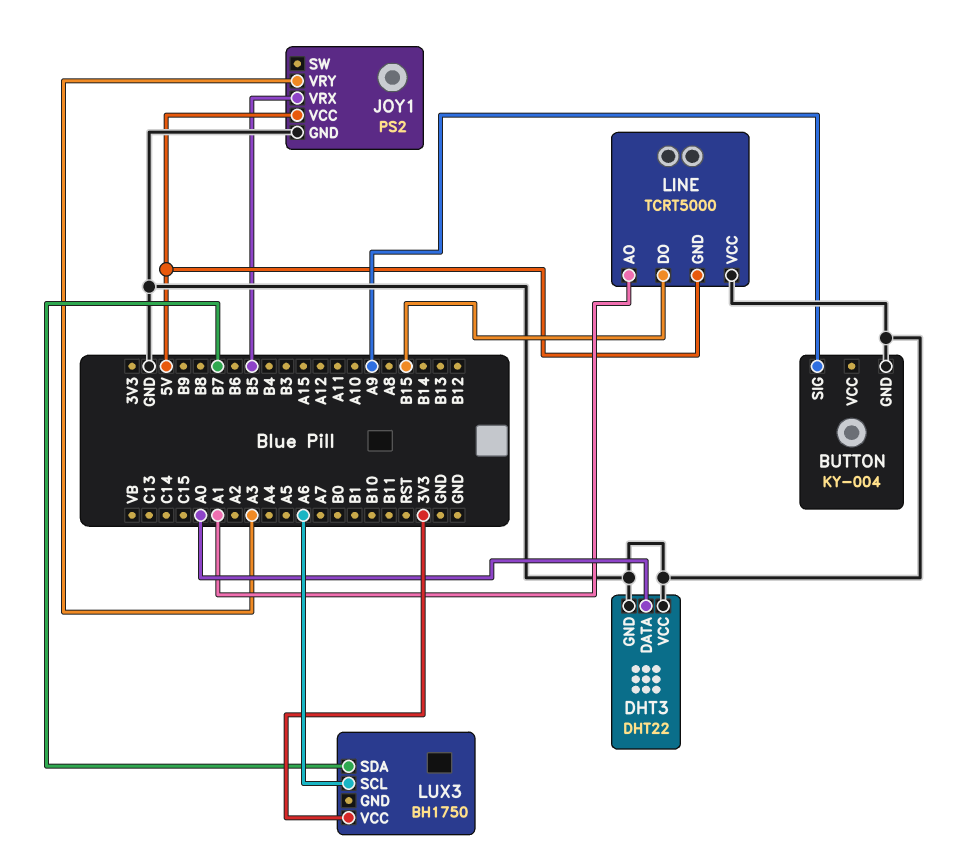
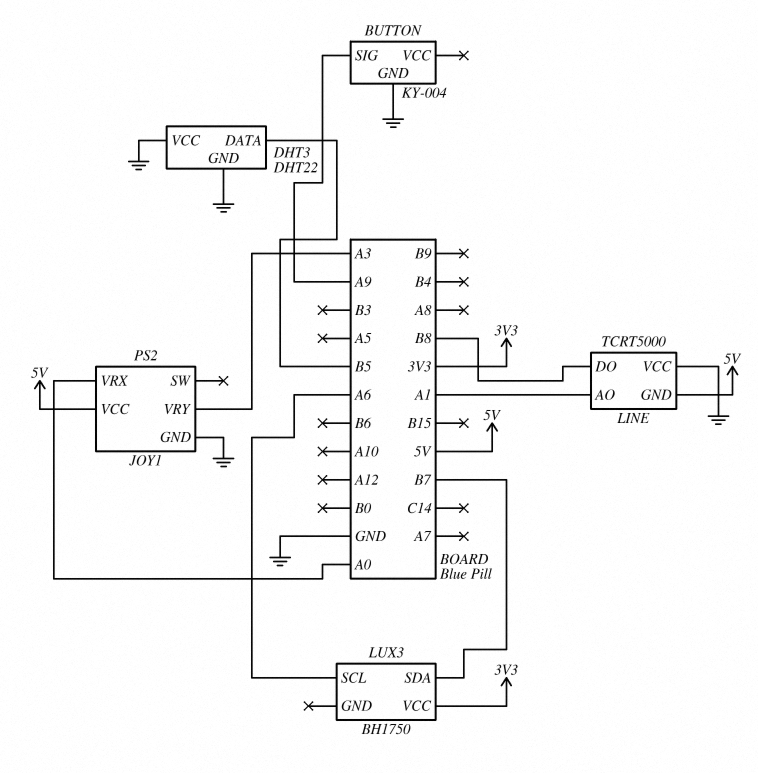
DHT3 pin DATA: A0 -> B5
JOY1 pin VRX: B5 -> A0
LINE pin DO: B15 -> B8

